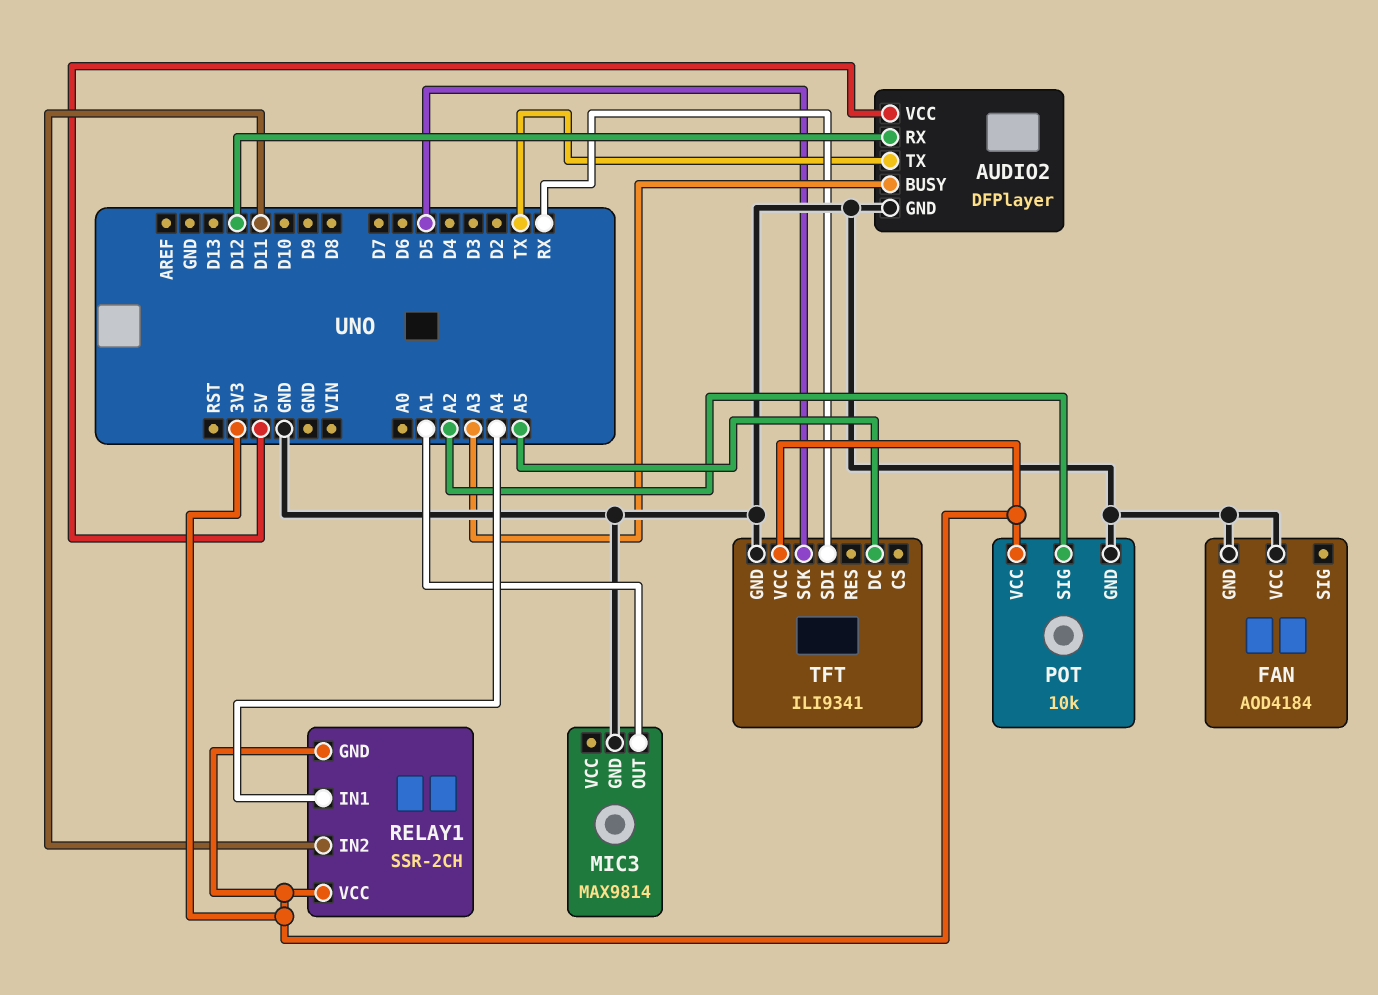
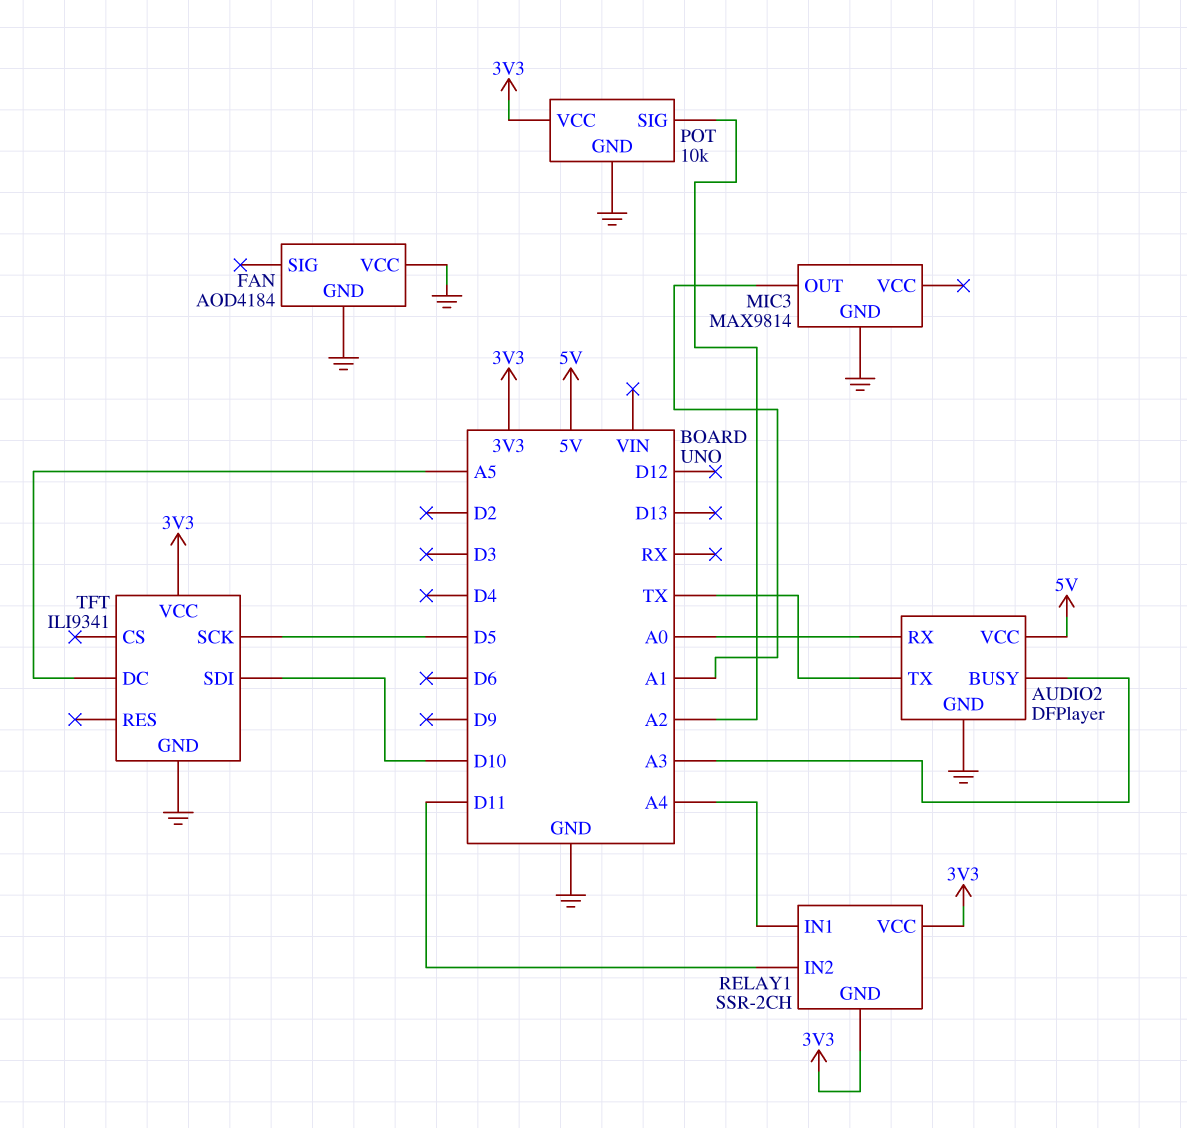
AUDIO2 pin RX: D12 -> A0
TFT pin SDI: RX -> D10

